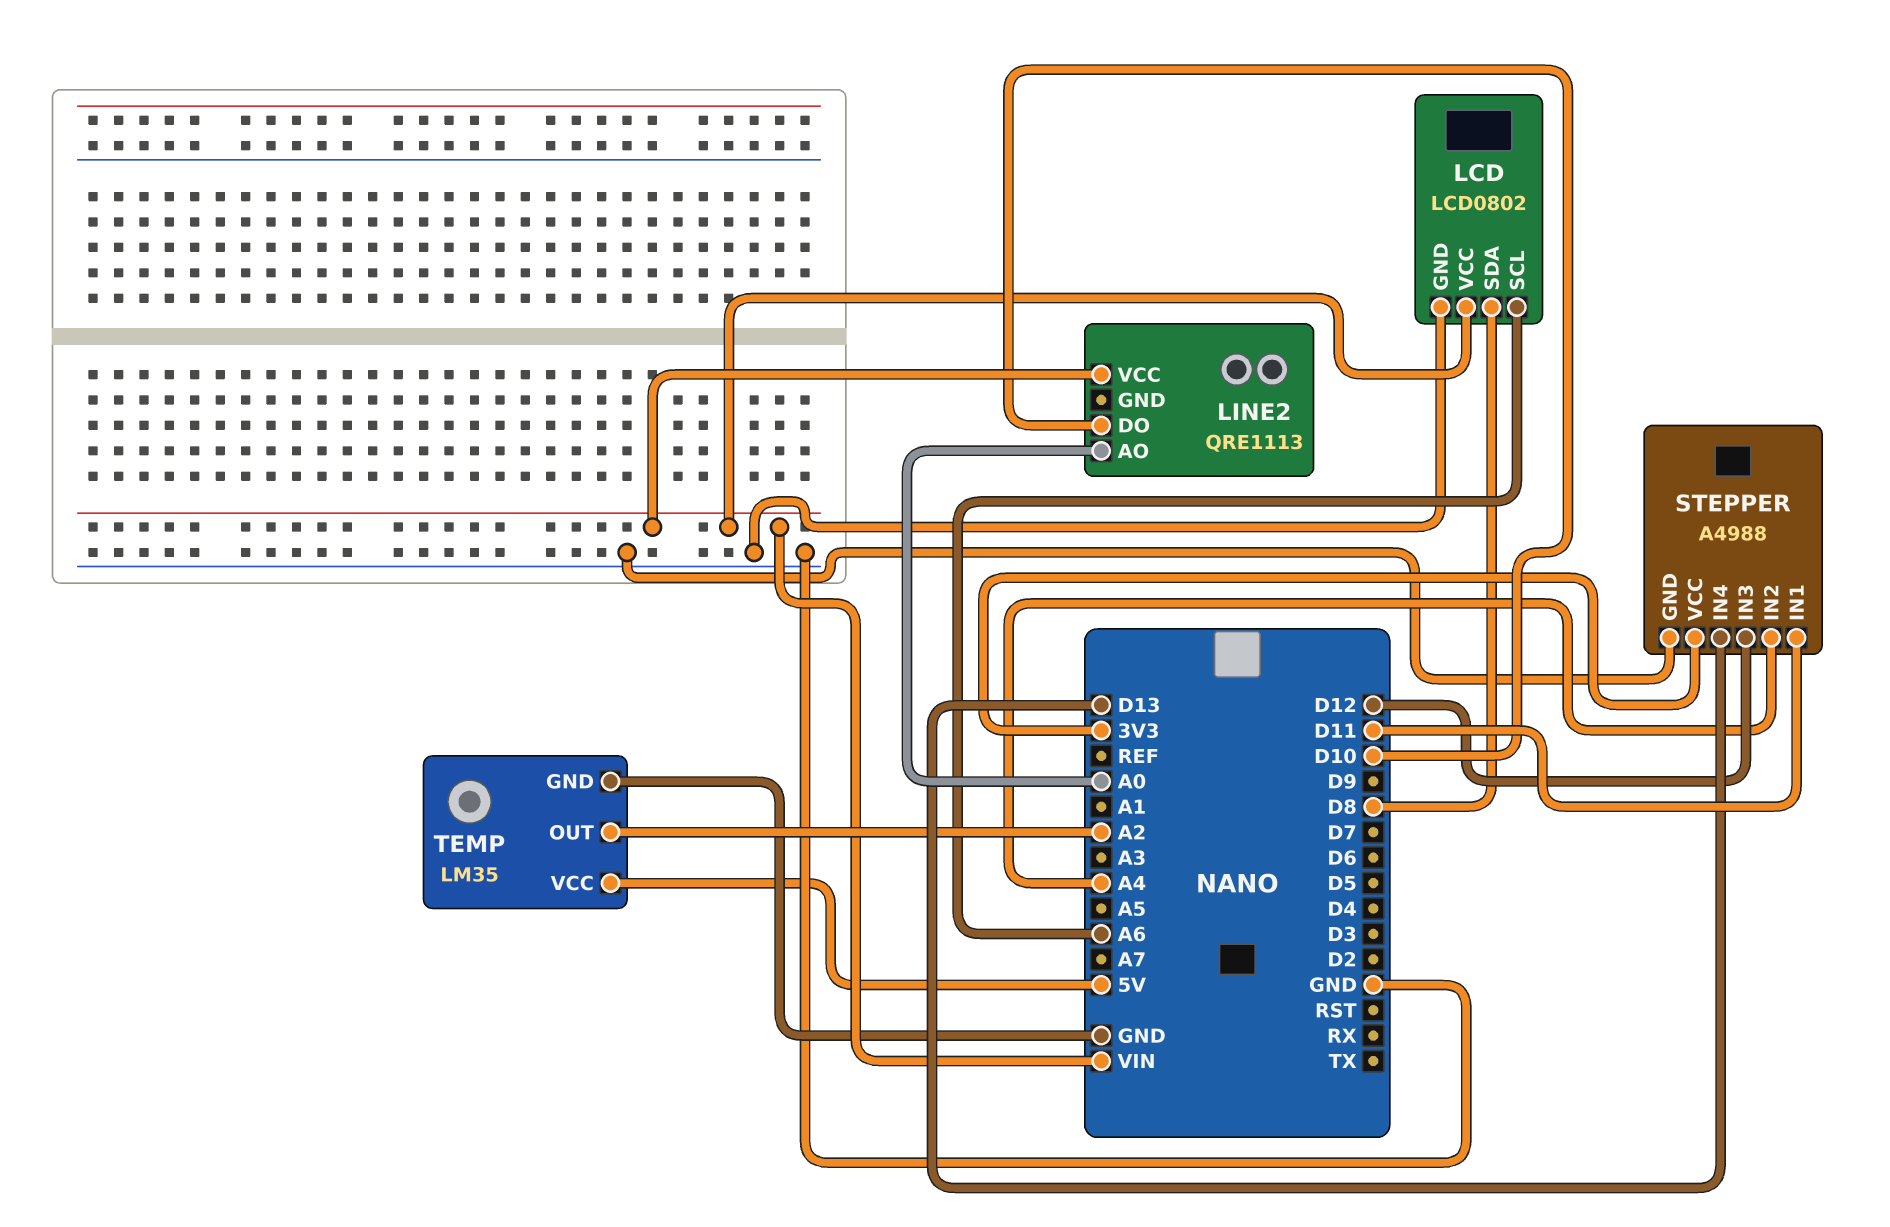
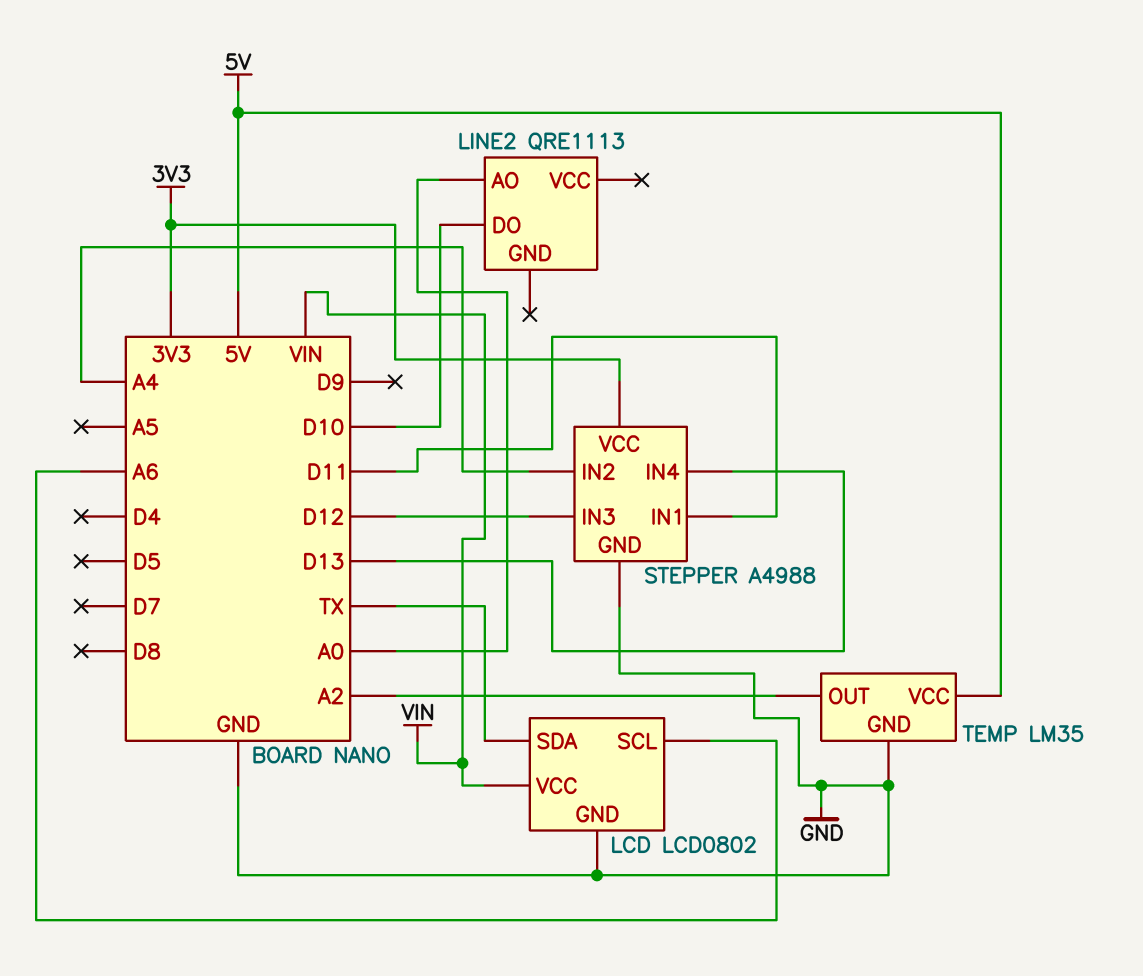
LCD pin SDA: D8 -> TX
LINE2 pin VCC: VIN -> none

